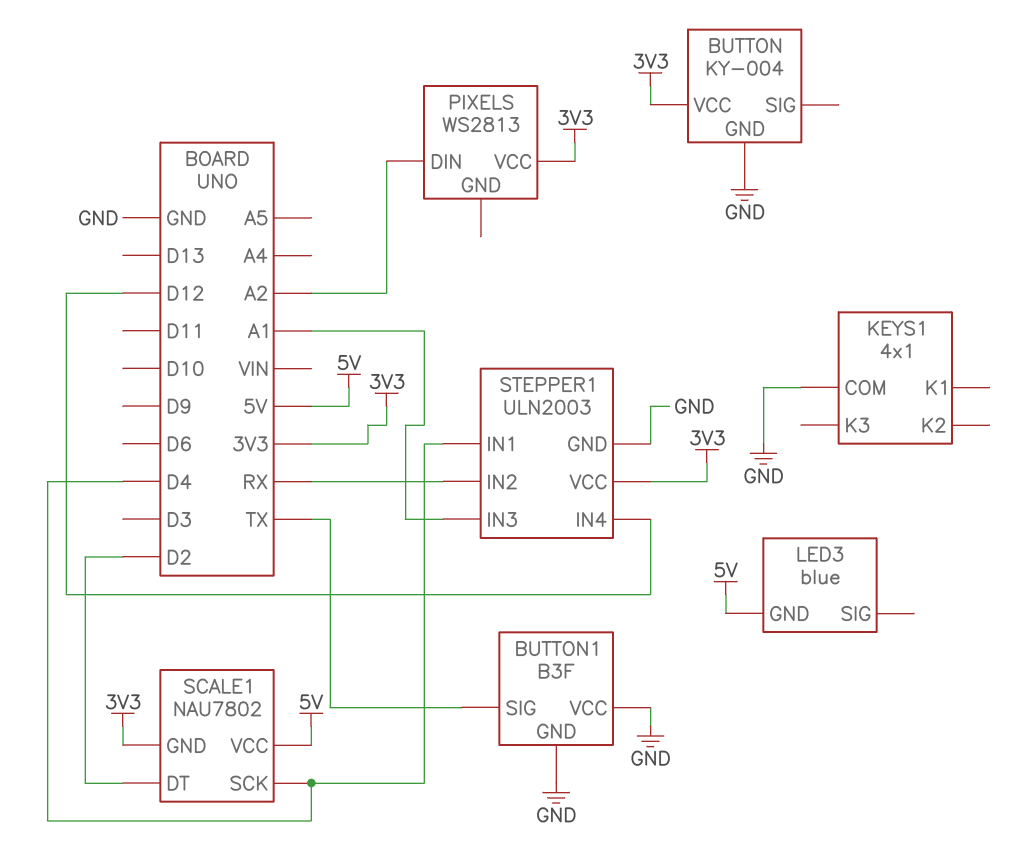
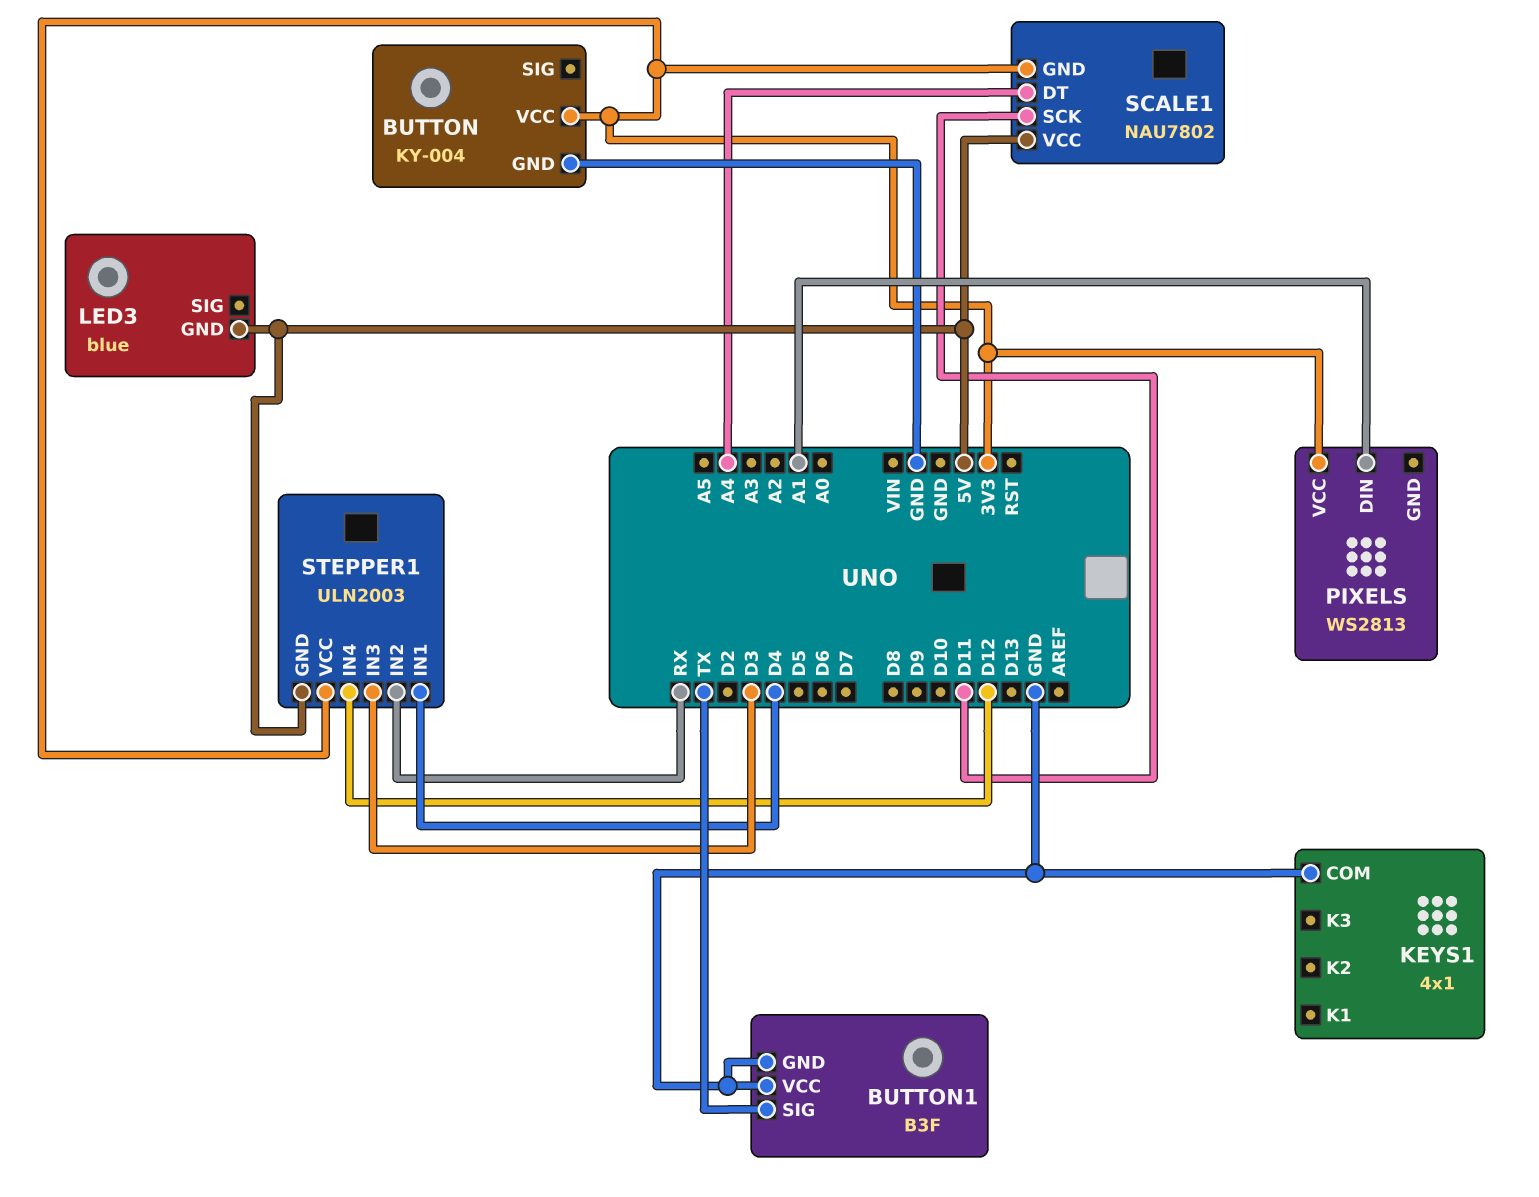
PIXELS pin DIN: A2 -> A1
SCALE1 pin DT: D2 -> A4
SCALE1 pin SCK: D4 -> D11
STEPPER1 pin GND: GND -> 5V
STEPPER1 pin IN3: A1 -> D3

